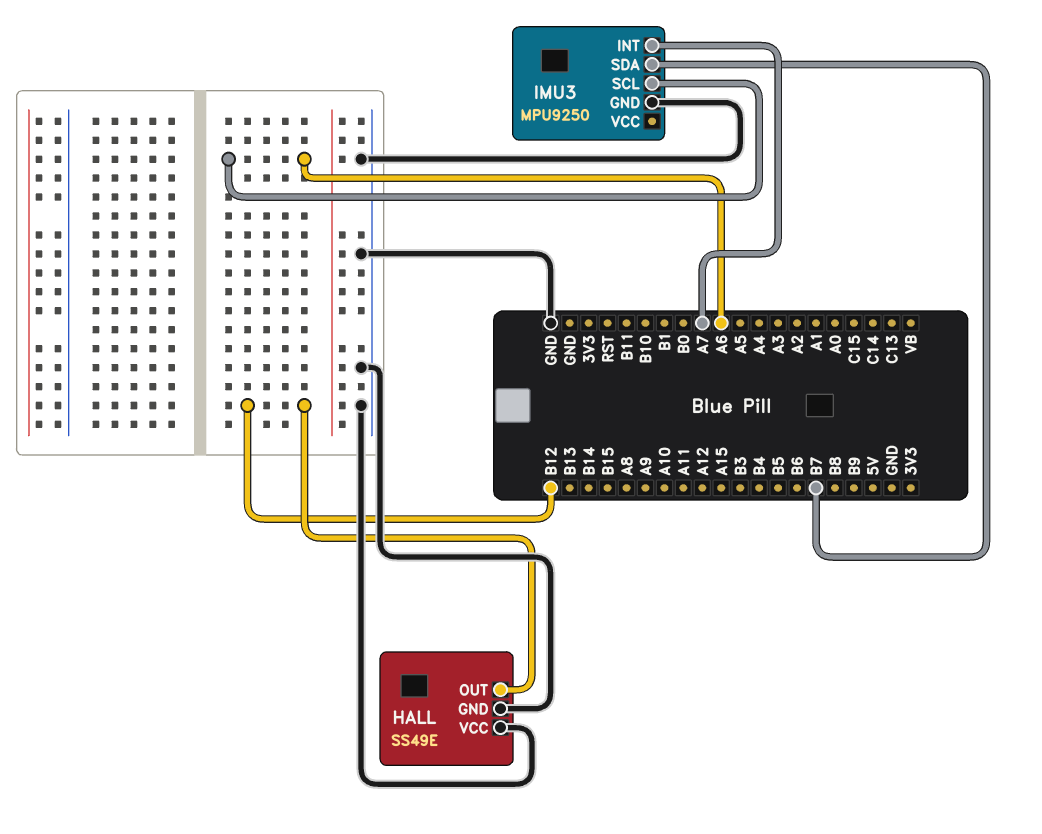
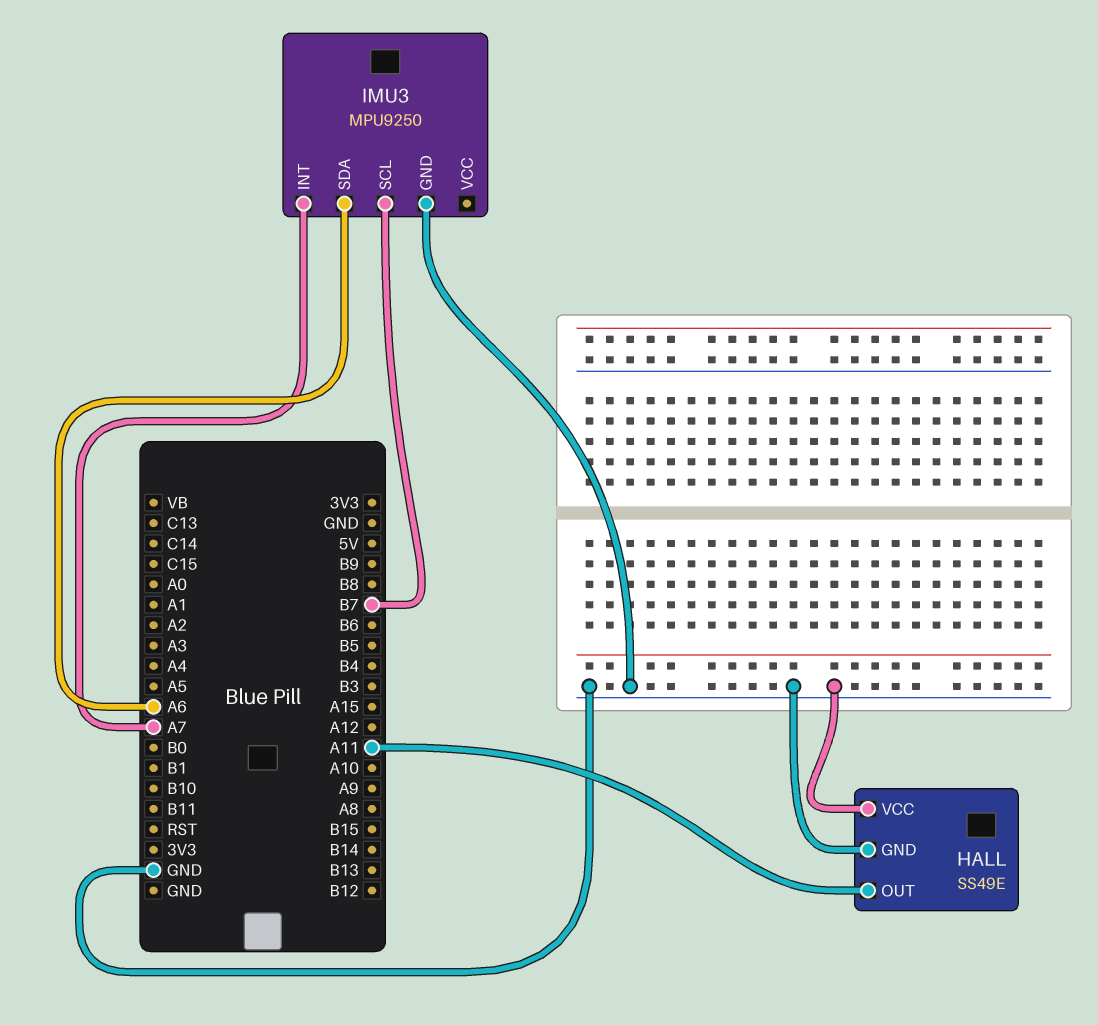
HALL pin OUT: B12 -> A11
IMU3 pin SCL: A6 -> B7
IMU3 pin SDA: B7 -> A6

